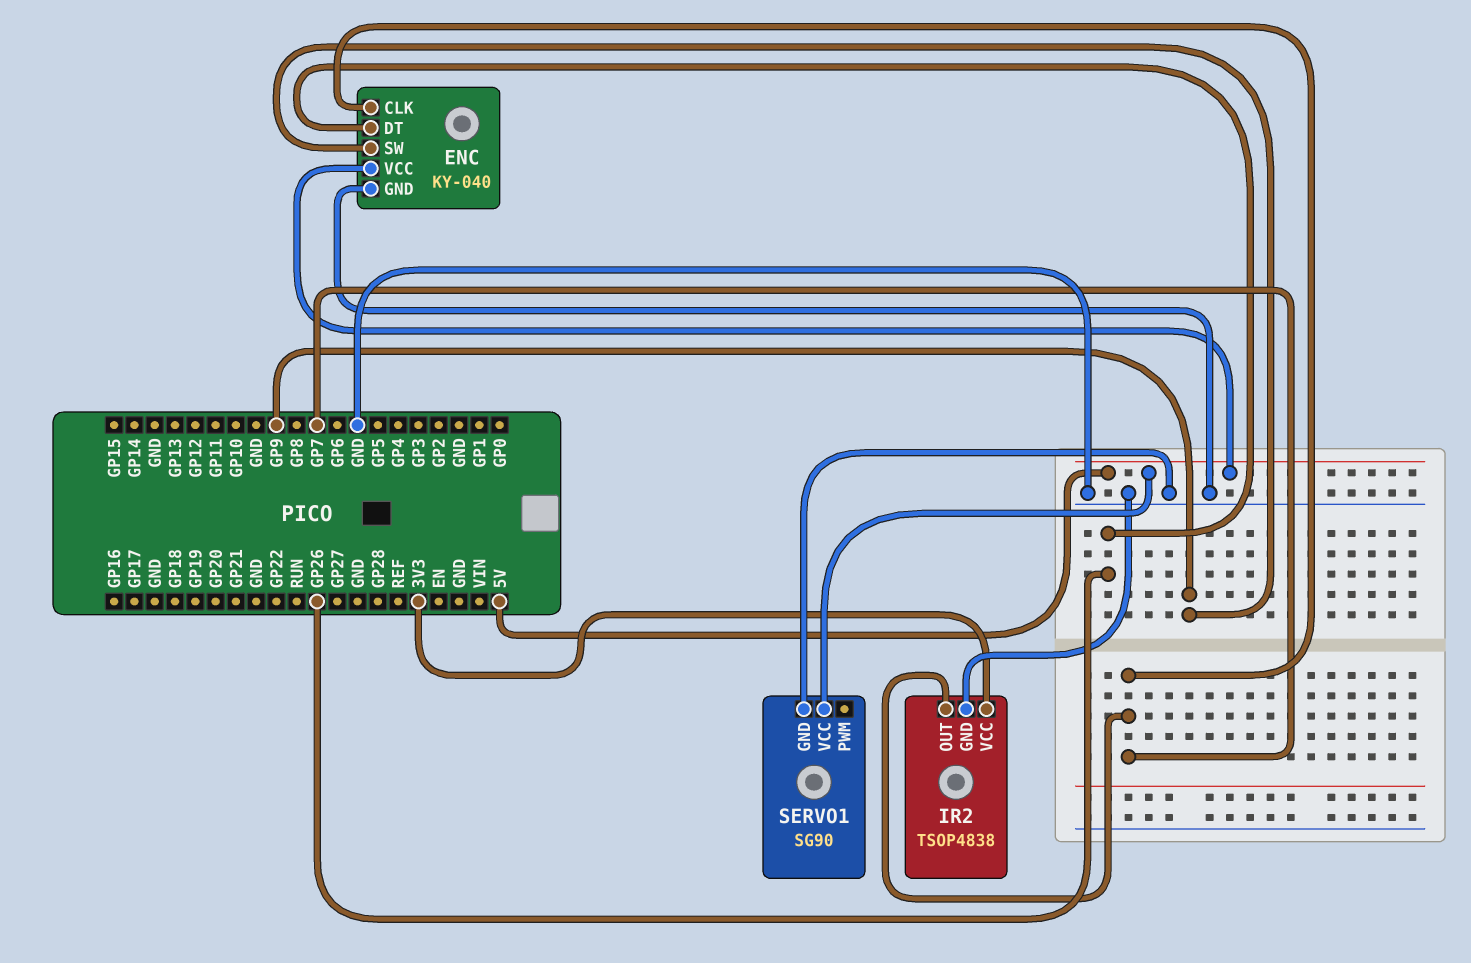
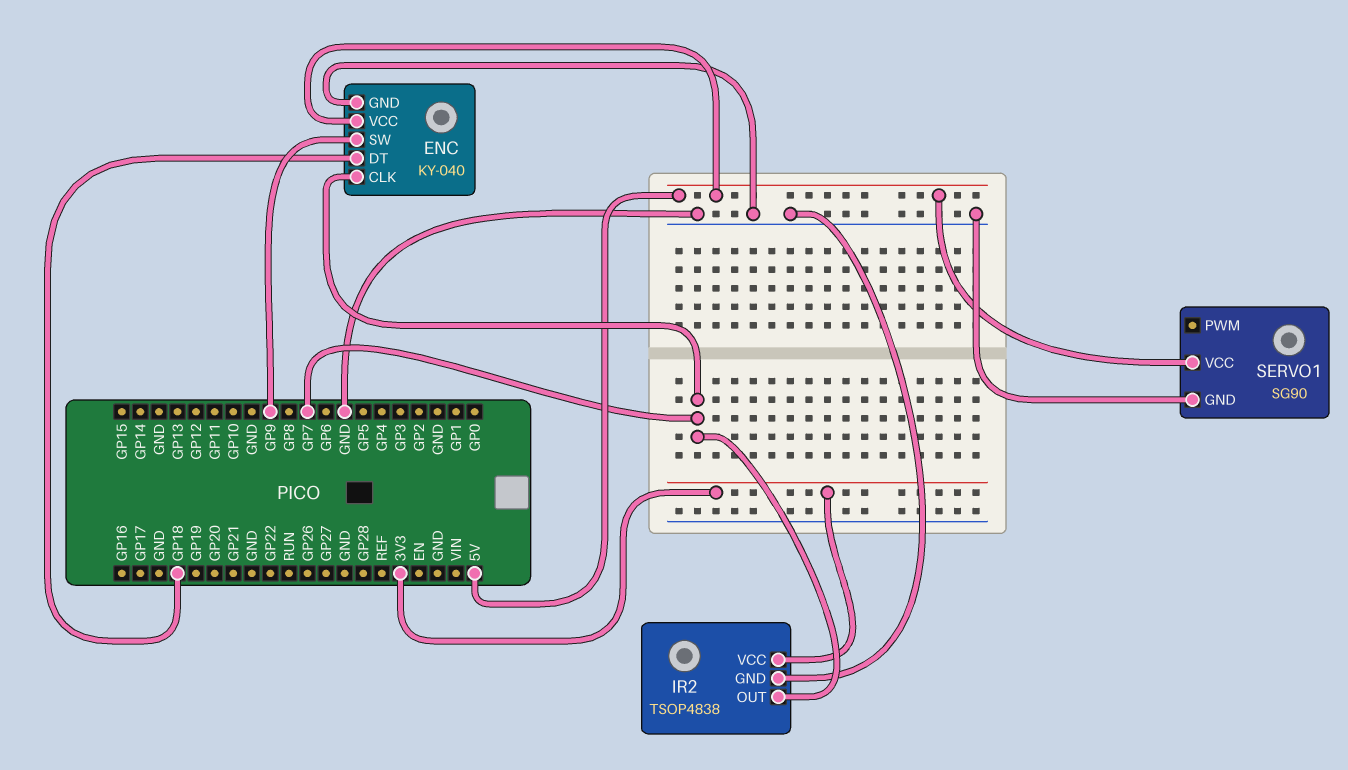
ENC pin DT: GP26 -> GP18

